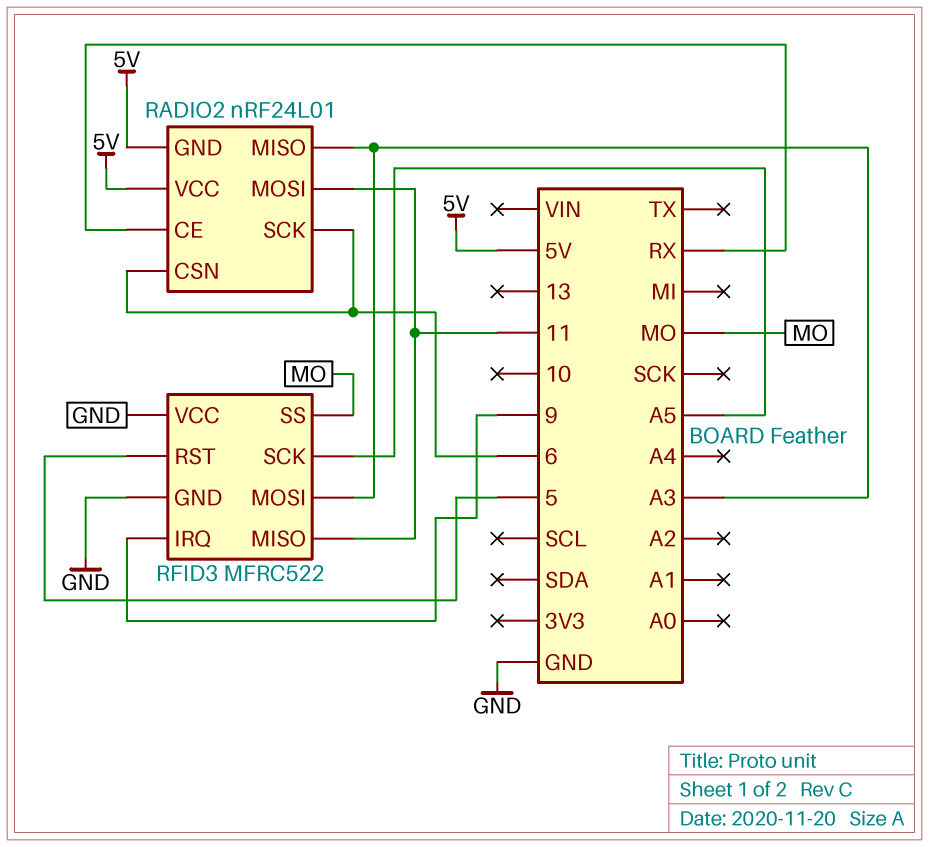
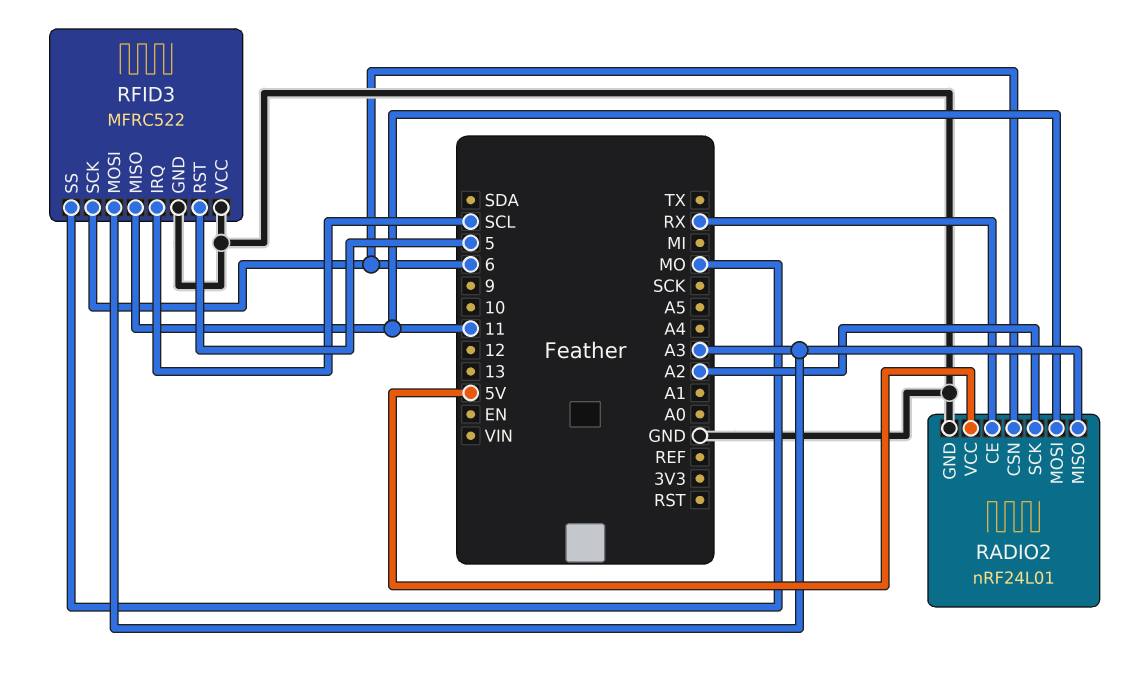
RADIO2 pin GND: 5V -> GND
RADIO2 pin SCK: 6 -> A2
RFID3 pin IRQ: 9 -> SCL
RFID3 pin SCK: A5 -> 6

